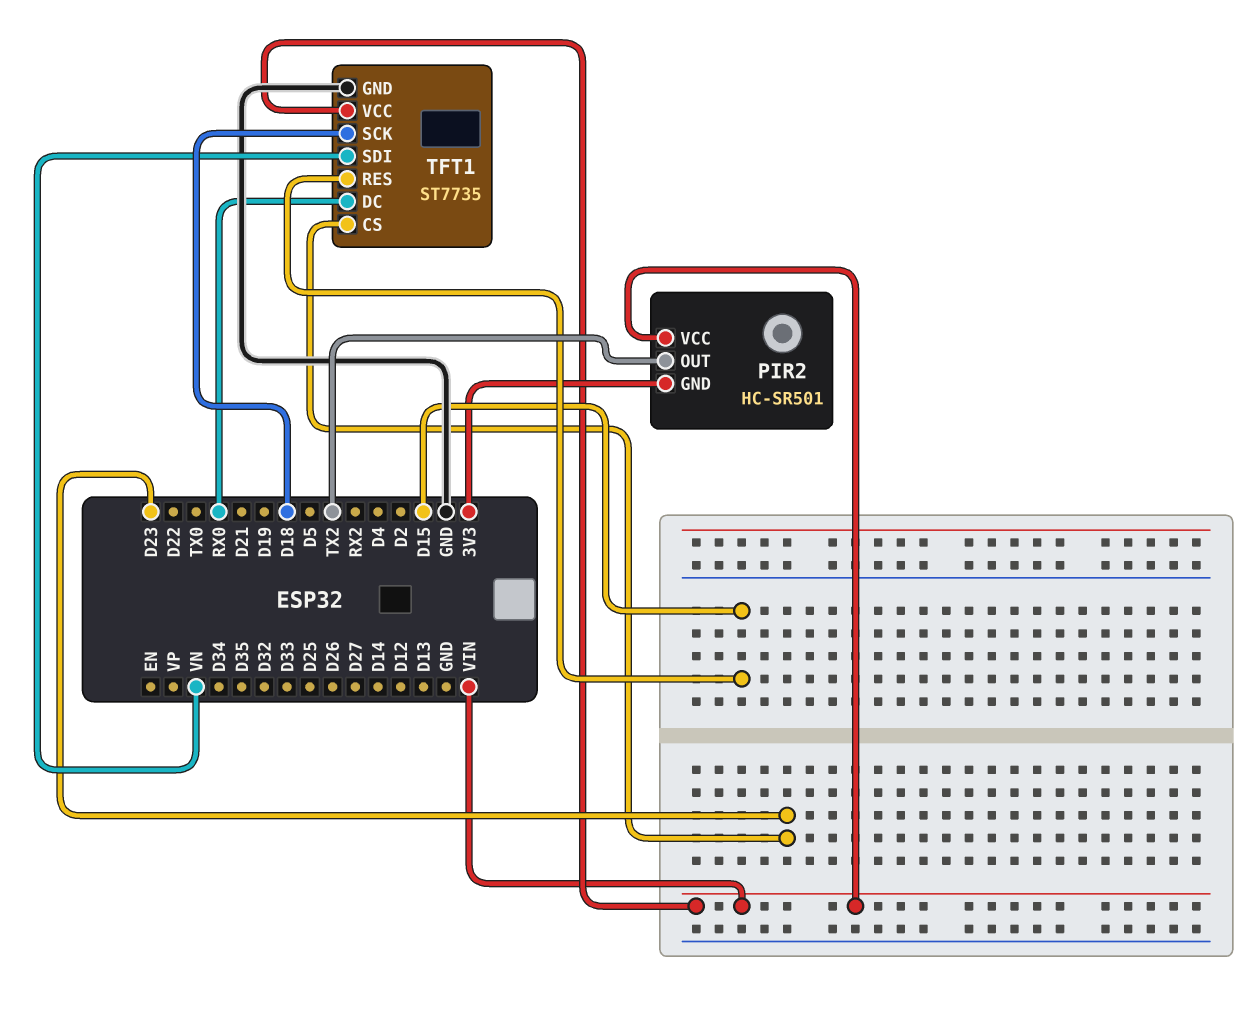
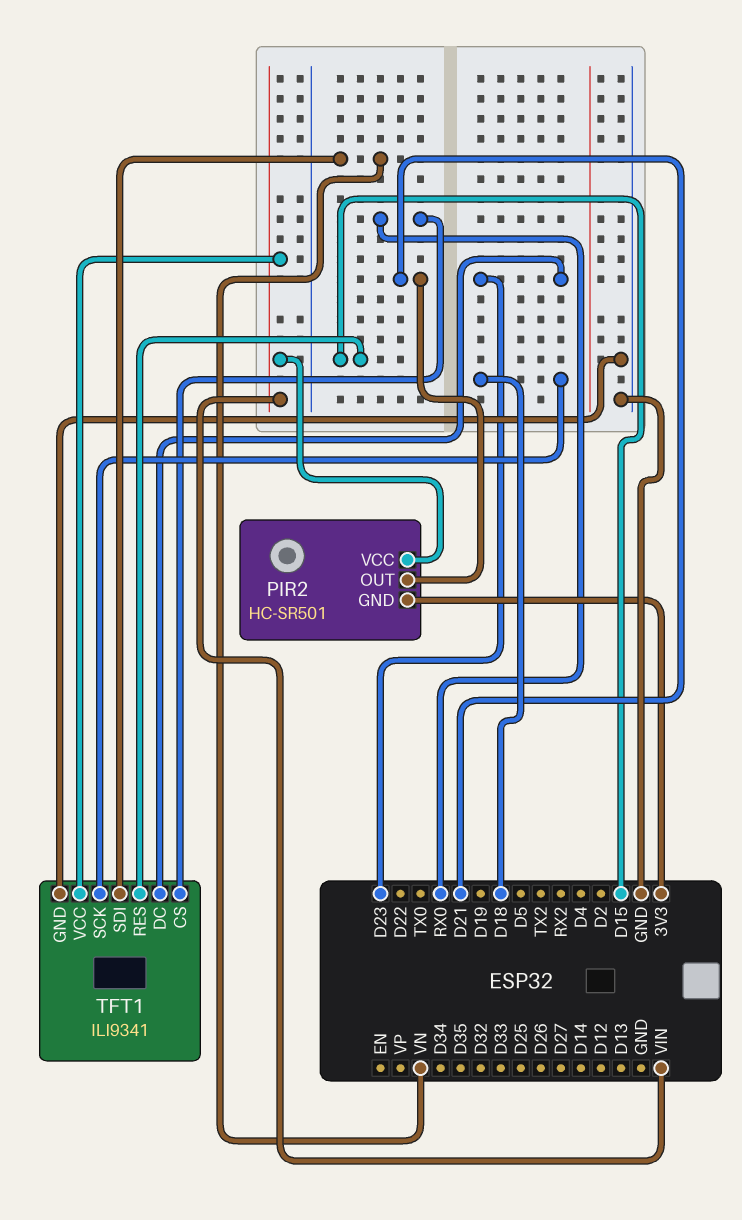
PIR2 pin OUT: TX2 -> D21
TFT1: ST7735 -> ILI9341
TFT1 pin CS: D23 -> RX0
TFT1 pin DC: RX0 -> D23

